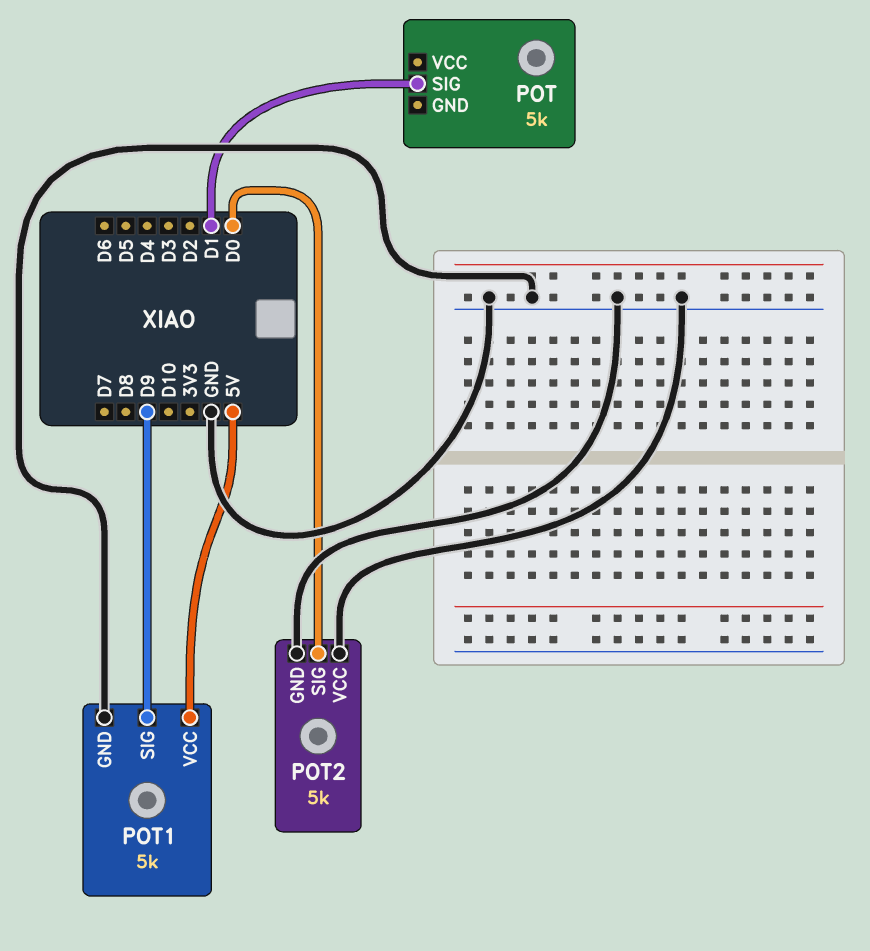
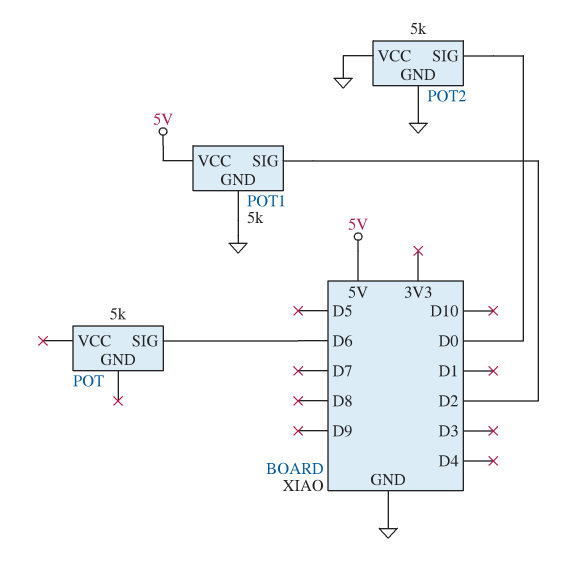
POT pin SIG: D1 -> D6
POT1 pin SIG: D9 -> D2

